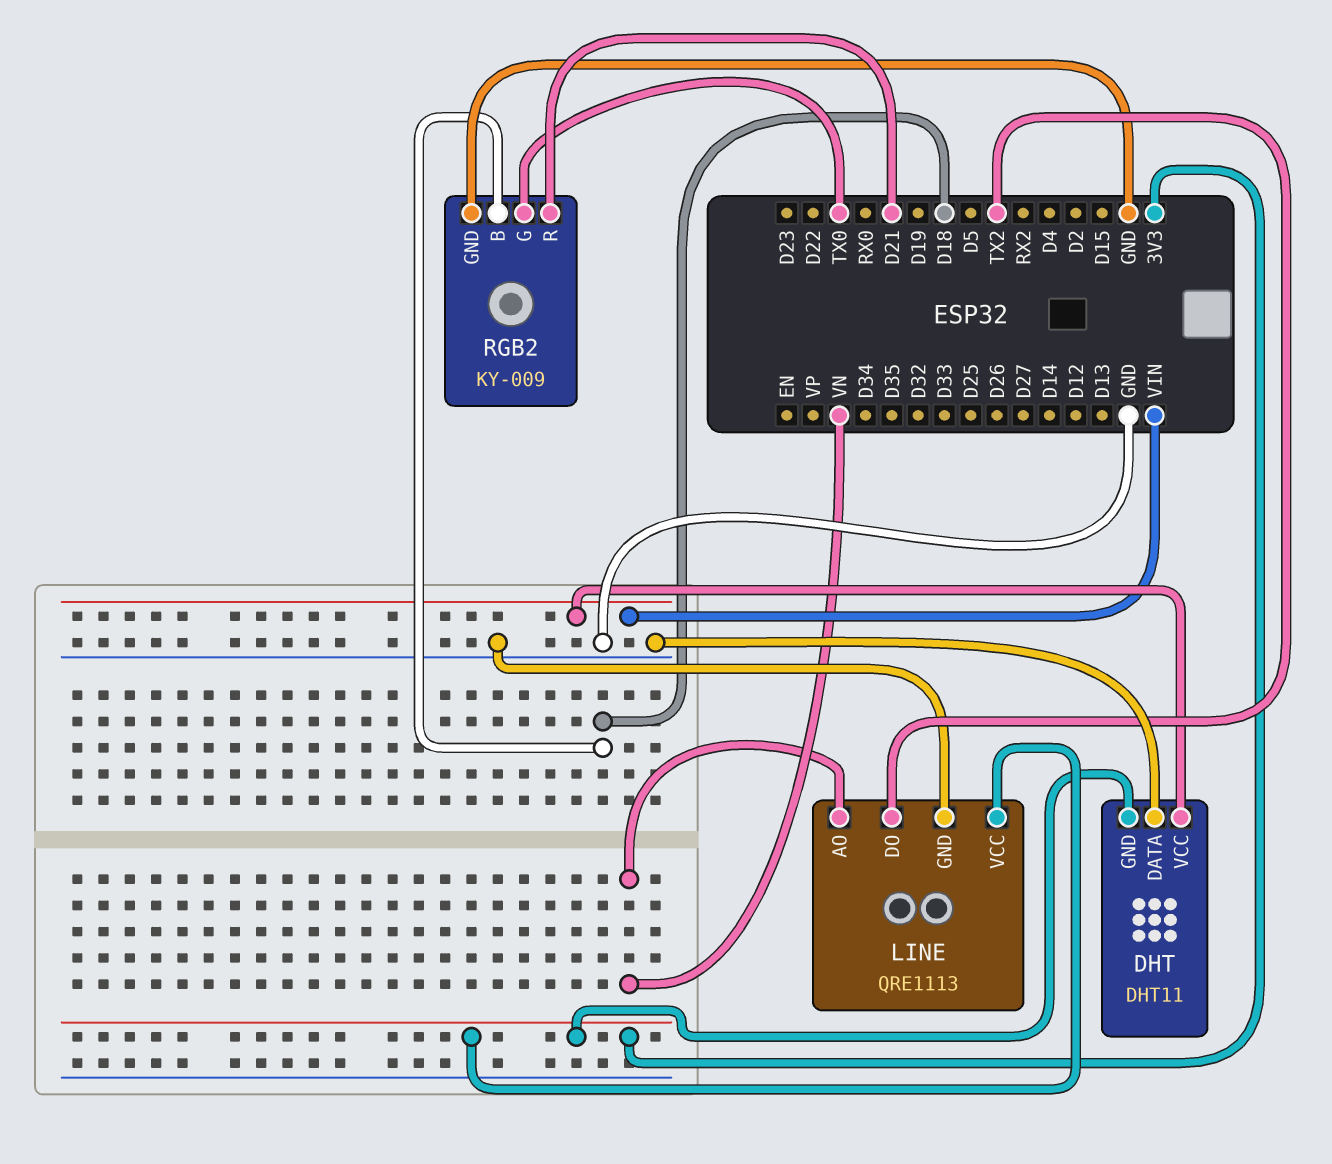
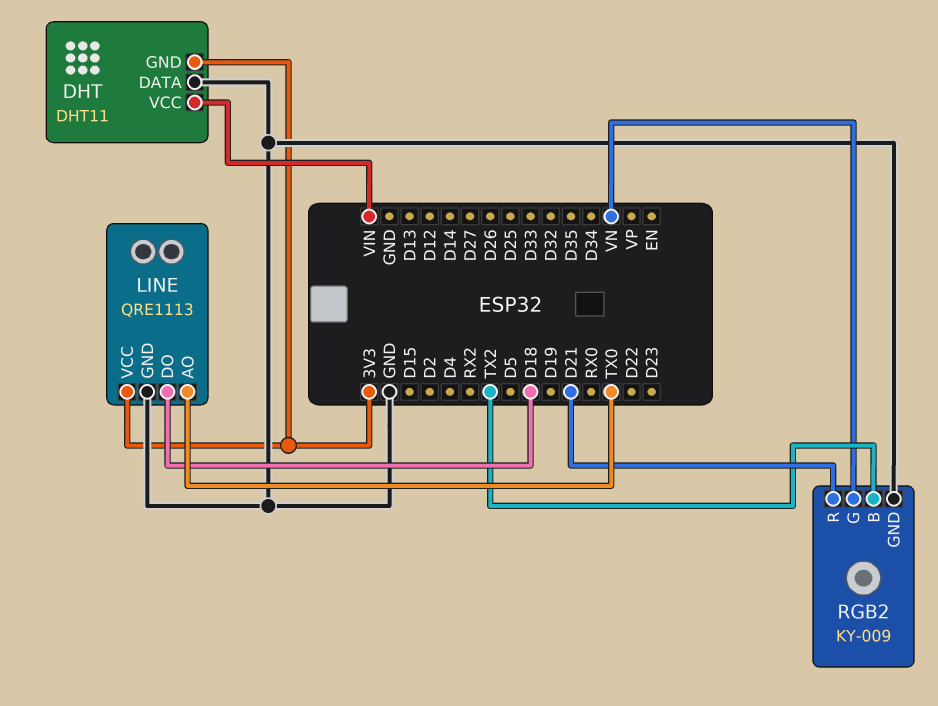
LINE pin AO: VN -> TX0
LINE pin DO: TX2 -> D18
RGB2 pin B: D18 -> TX2
RGB2 pin G: TX0 -> VN

